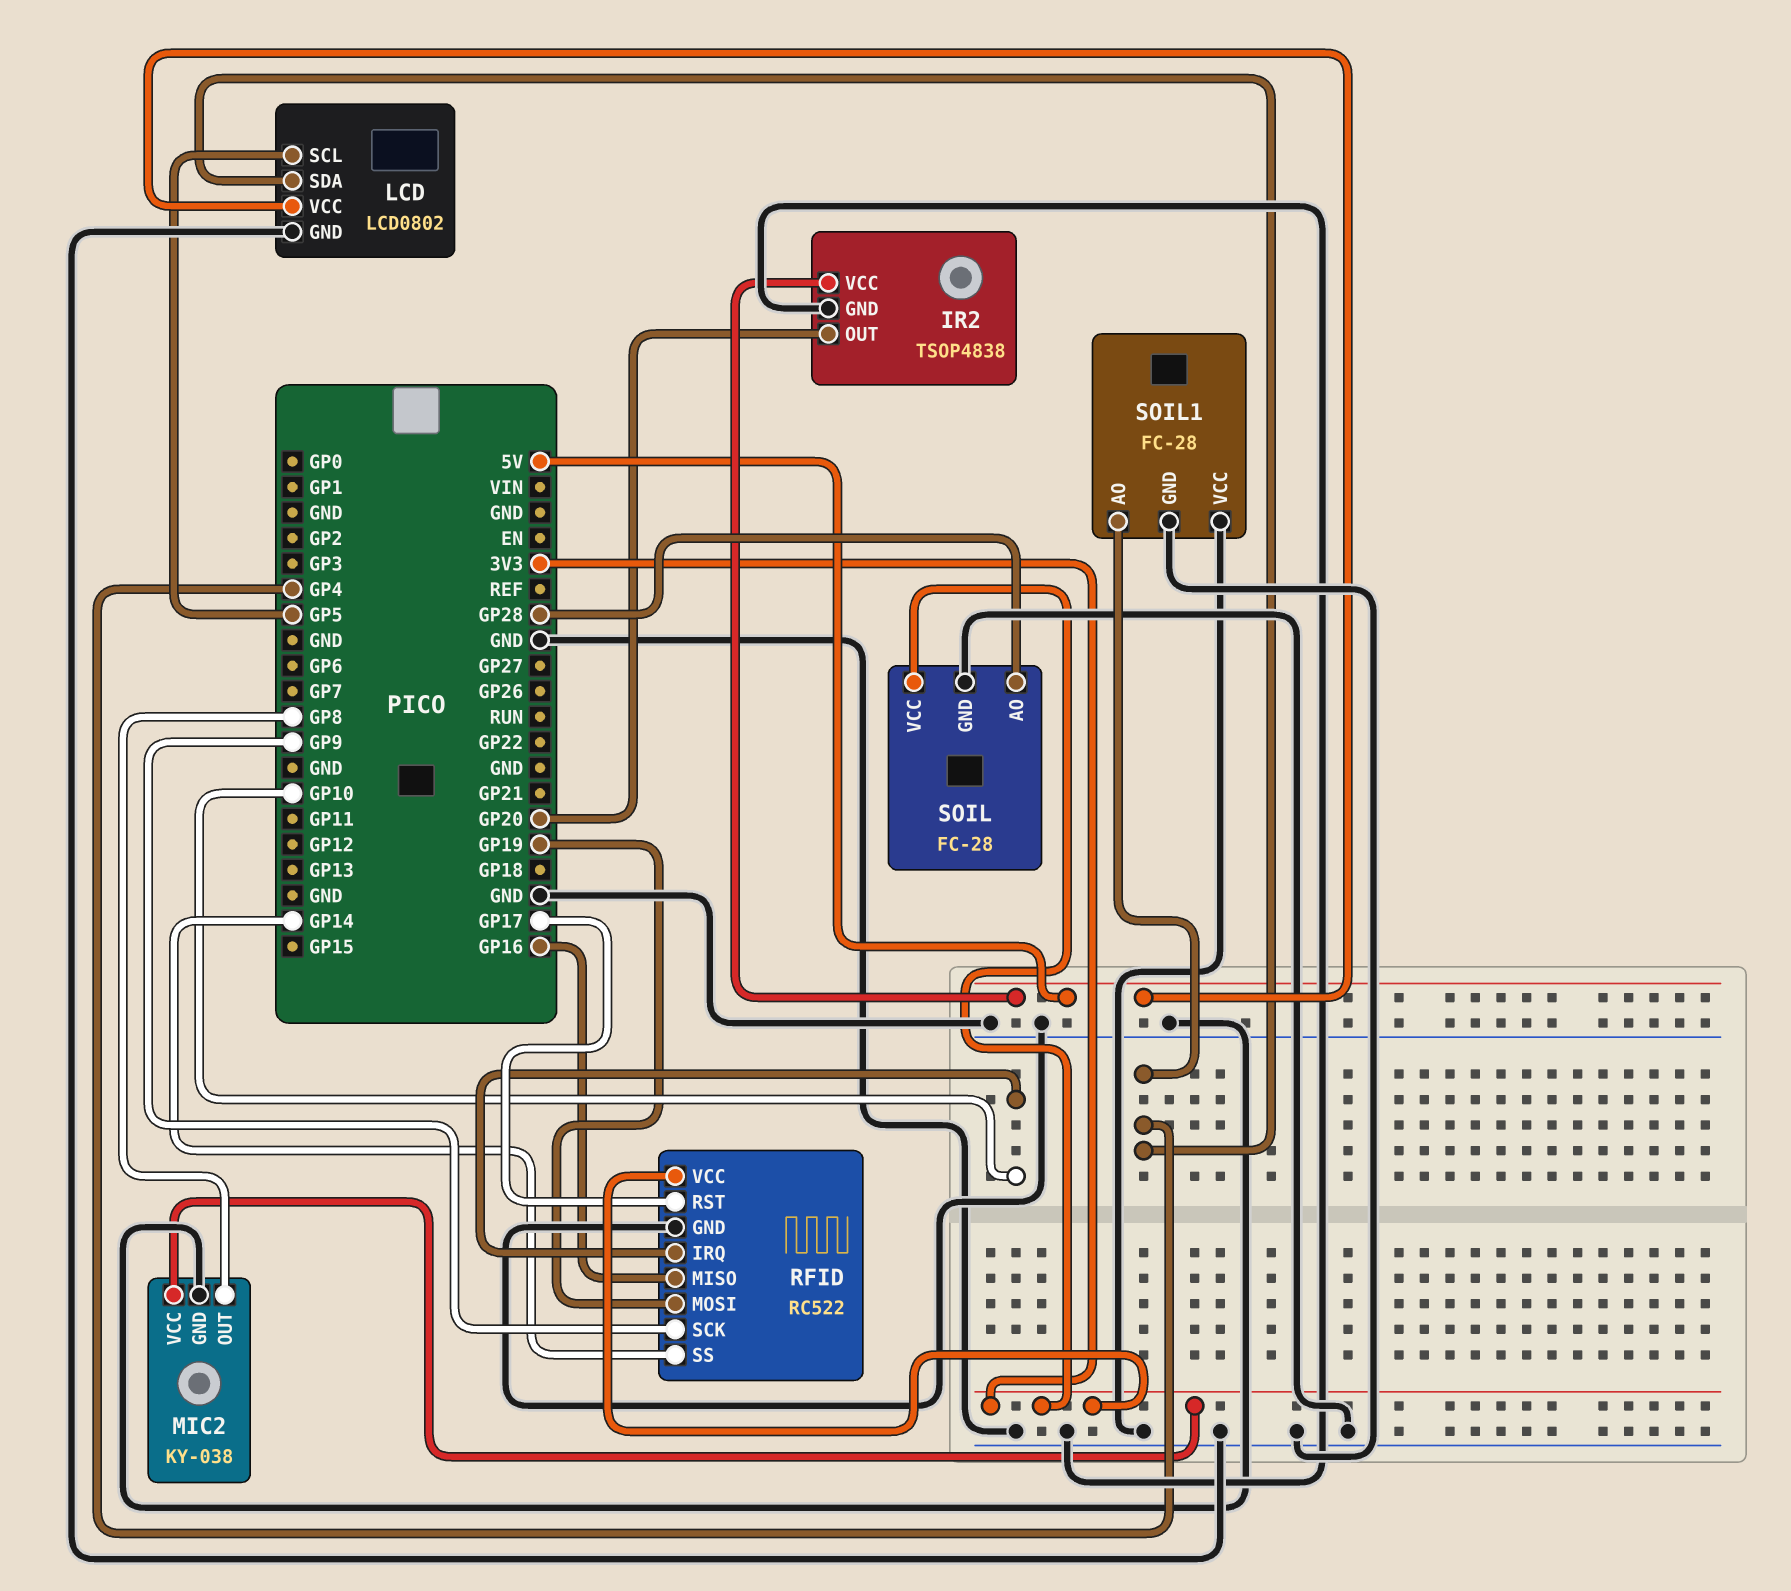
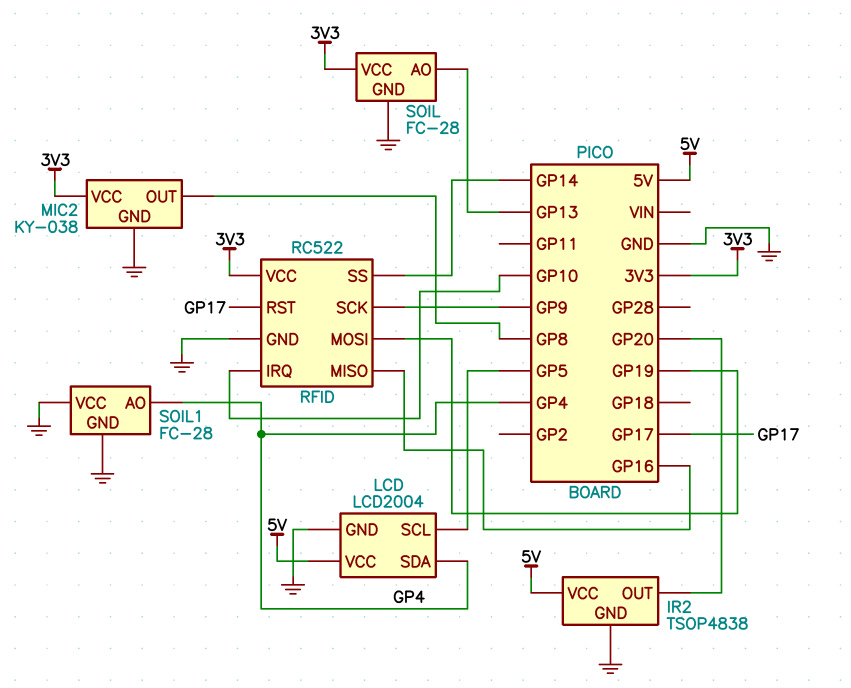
LCD: LCD0802 -> LCD2004
SOIL pin AO: GP28 -> GP13

